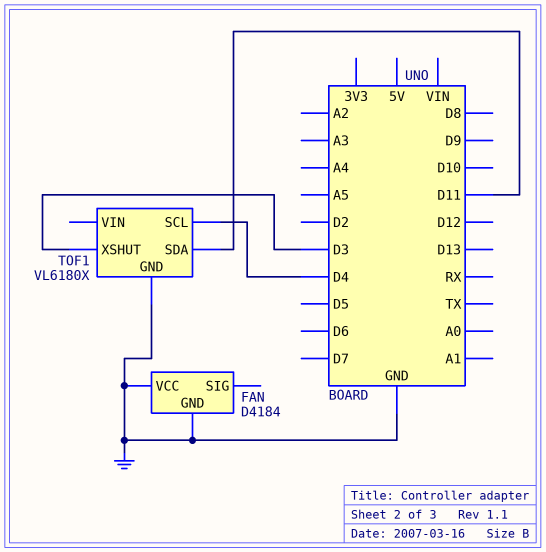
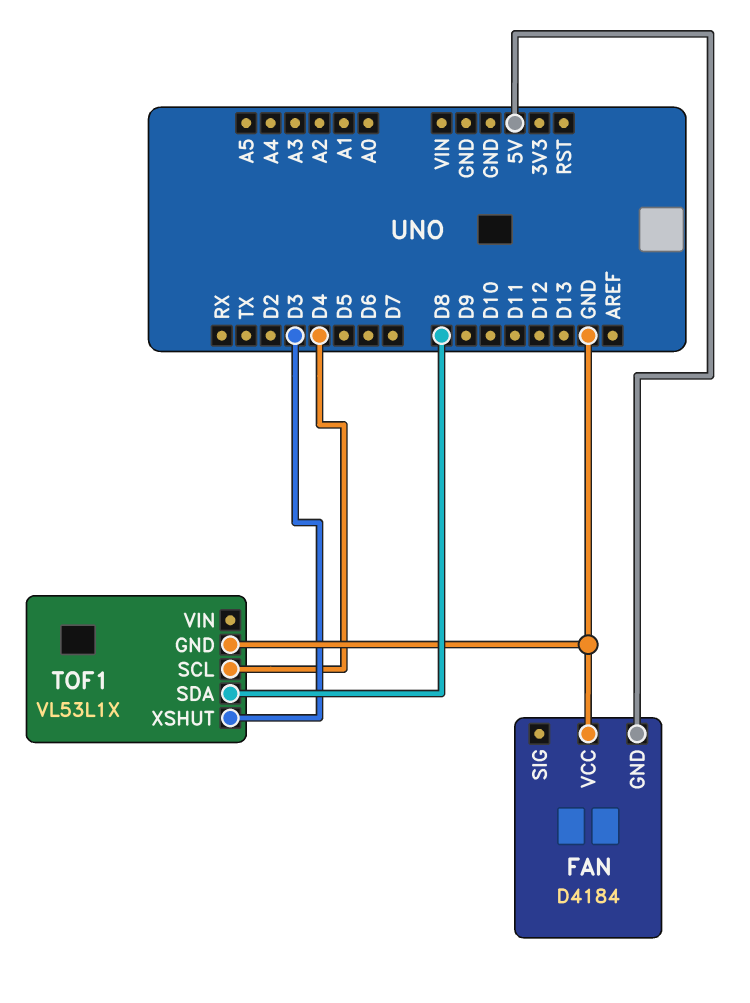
FAN pin GND: GND -> 5V
TOF1: VL6180X -> VL53L1X
TOF1 pin SDA: D11 -> D8

